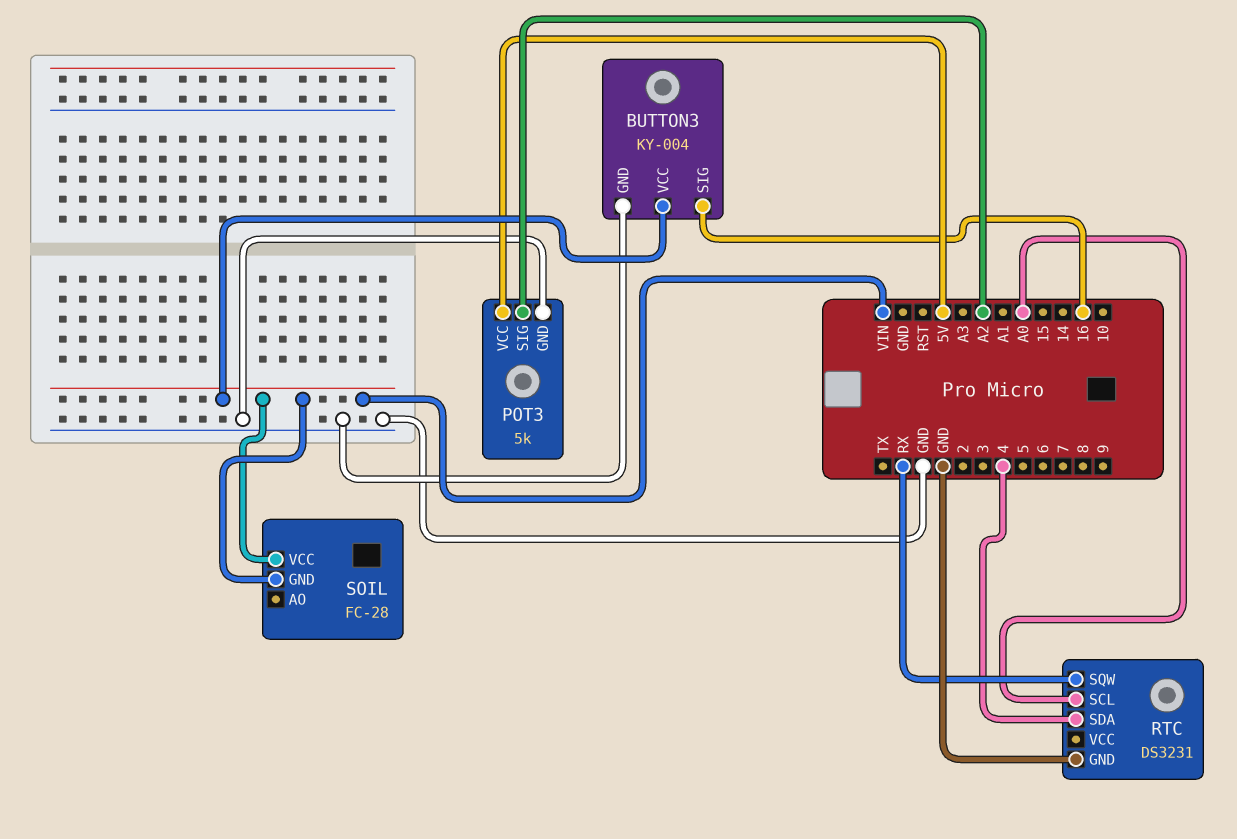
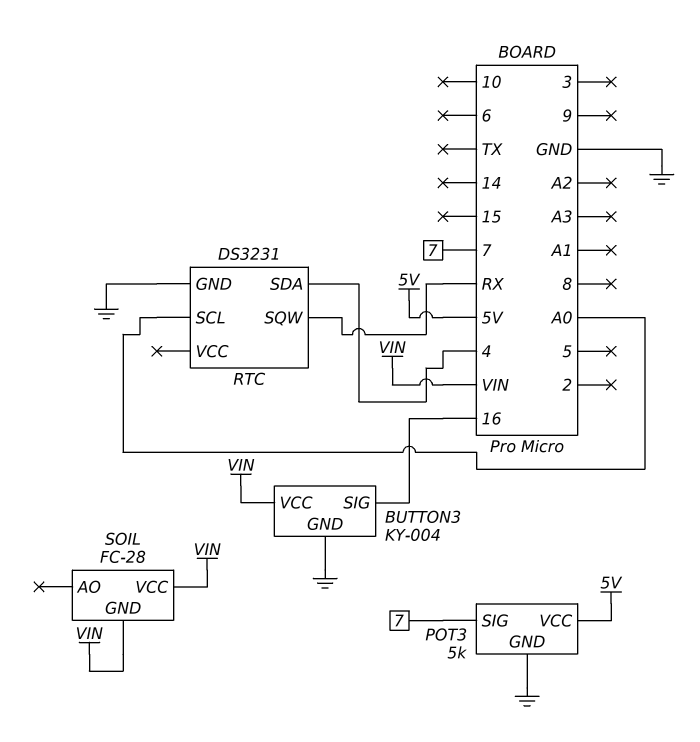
POT3 pin SIG: A2 -> 7

